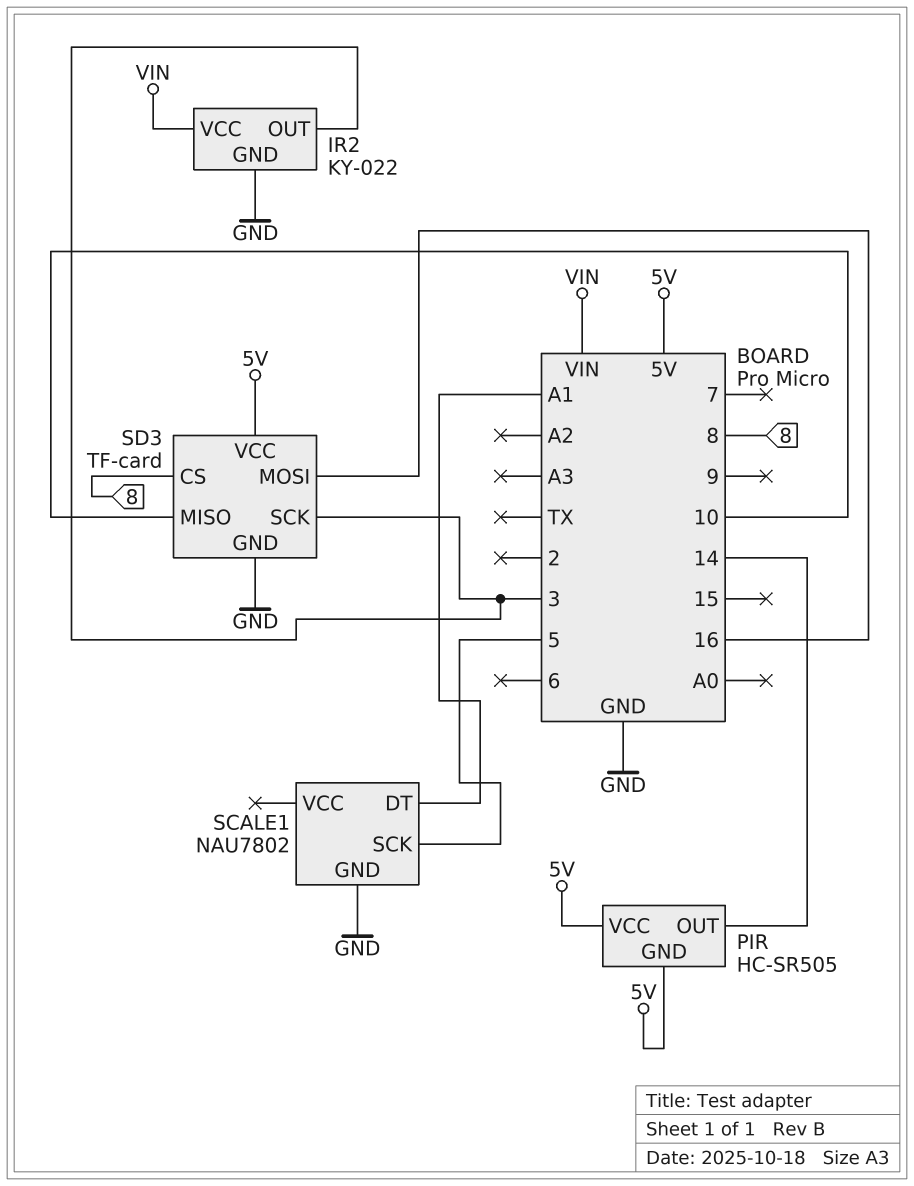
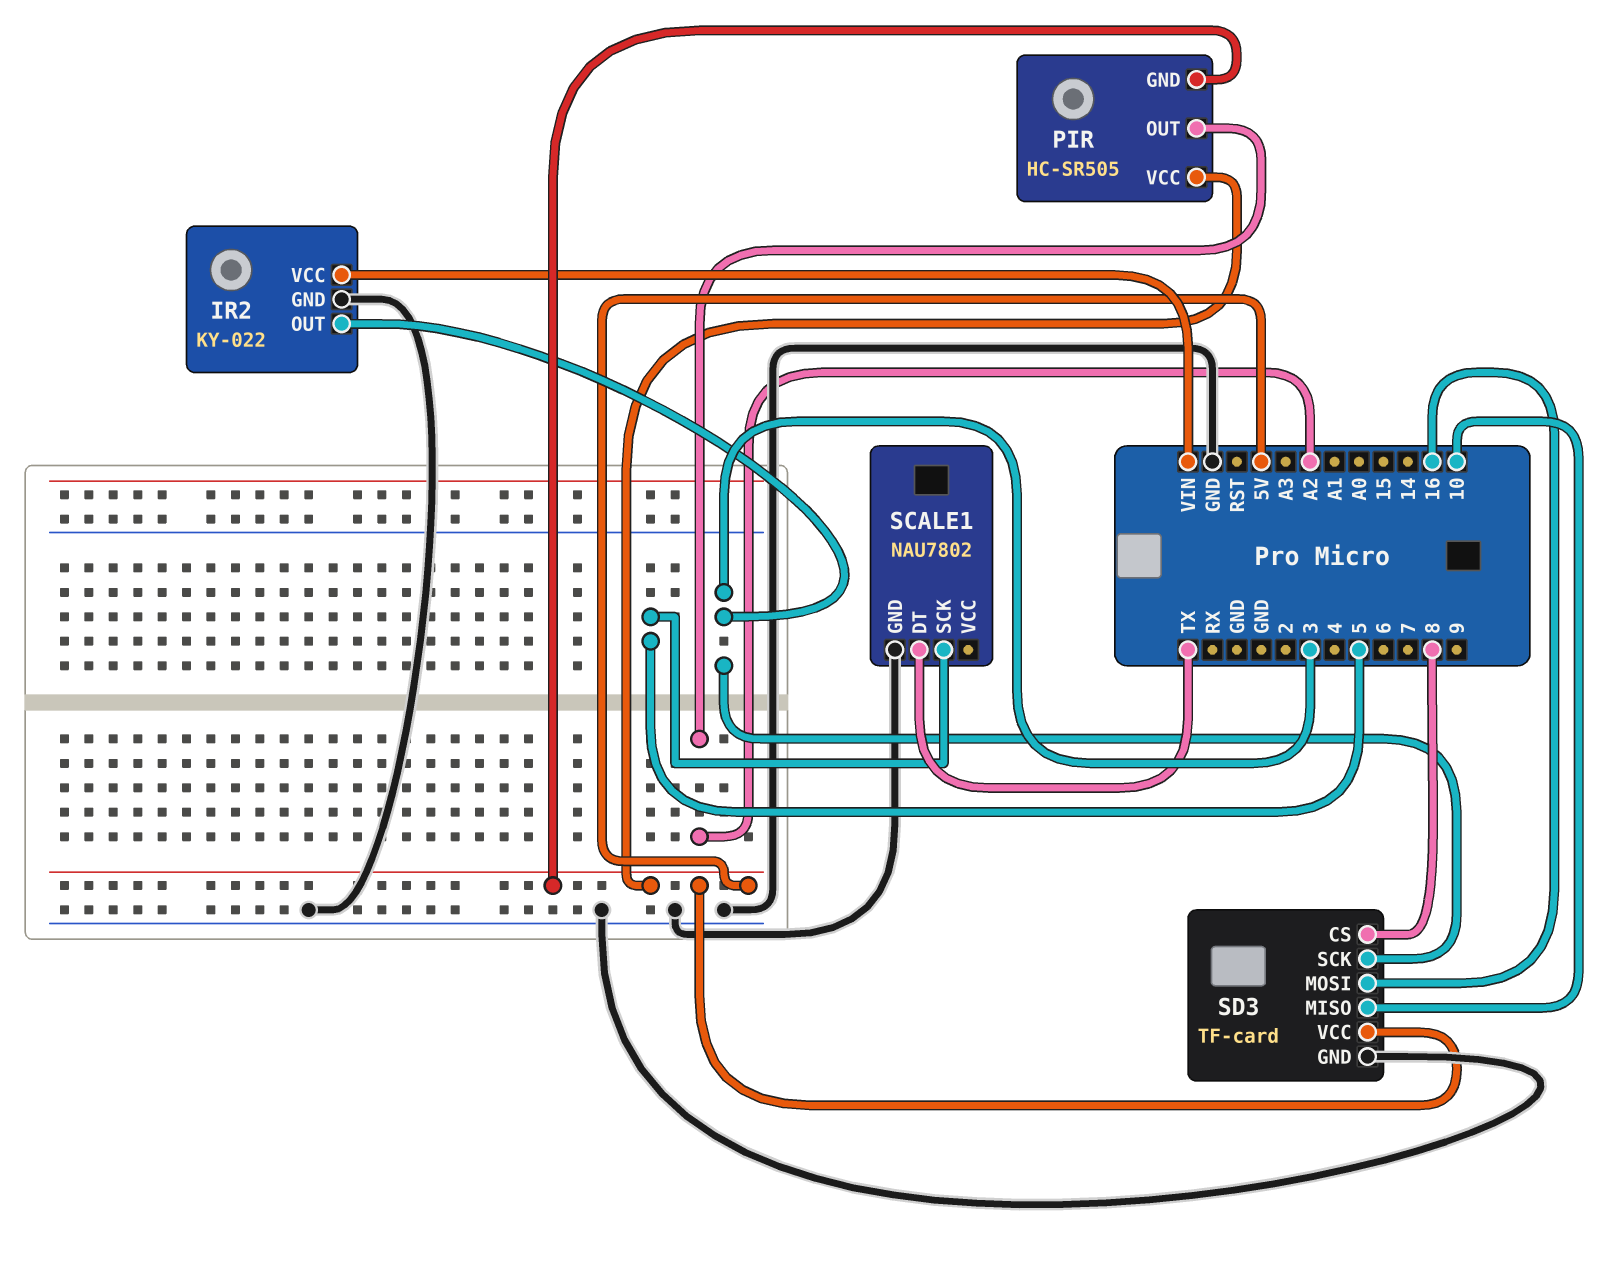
PIR pin OUT: 14 -> A2
SCALE1 pin DT: A1 -> TX

